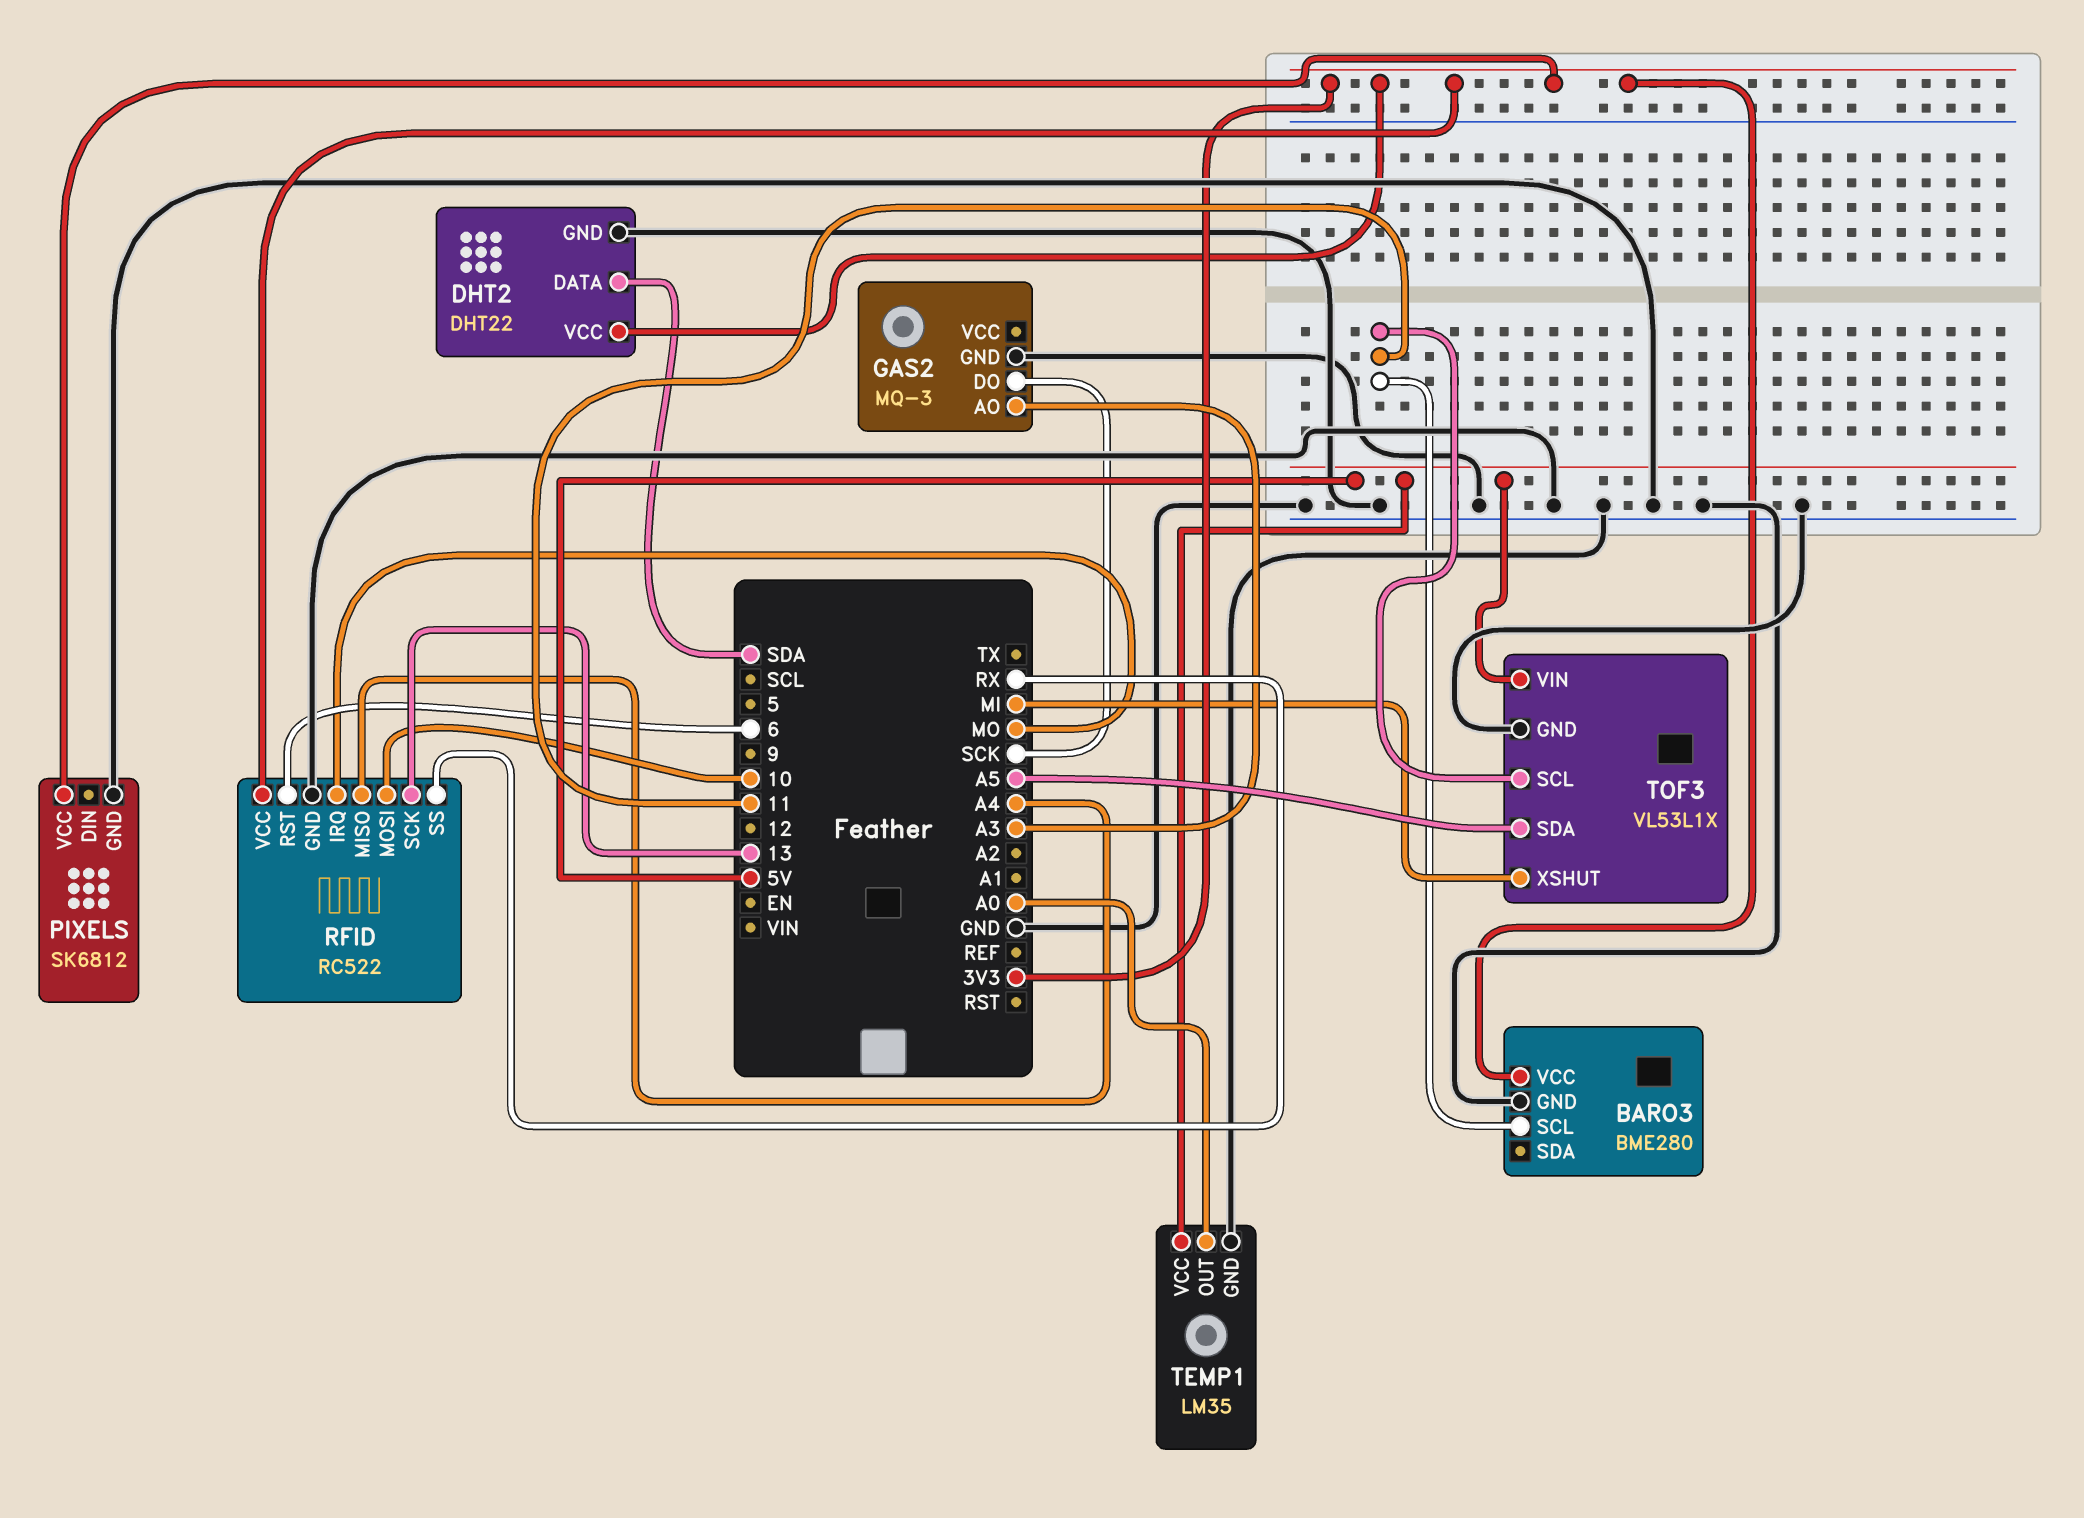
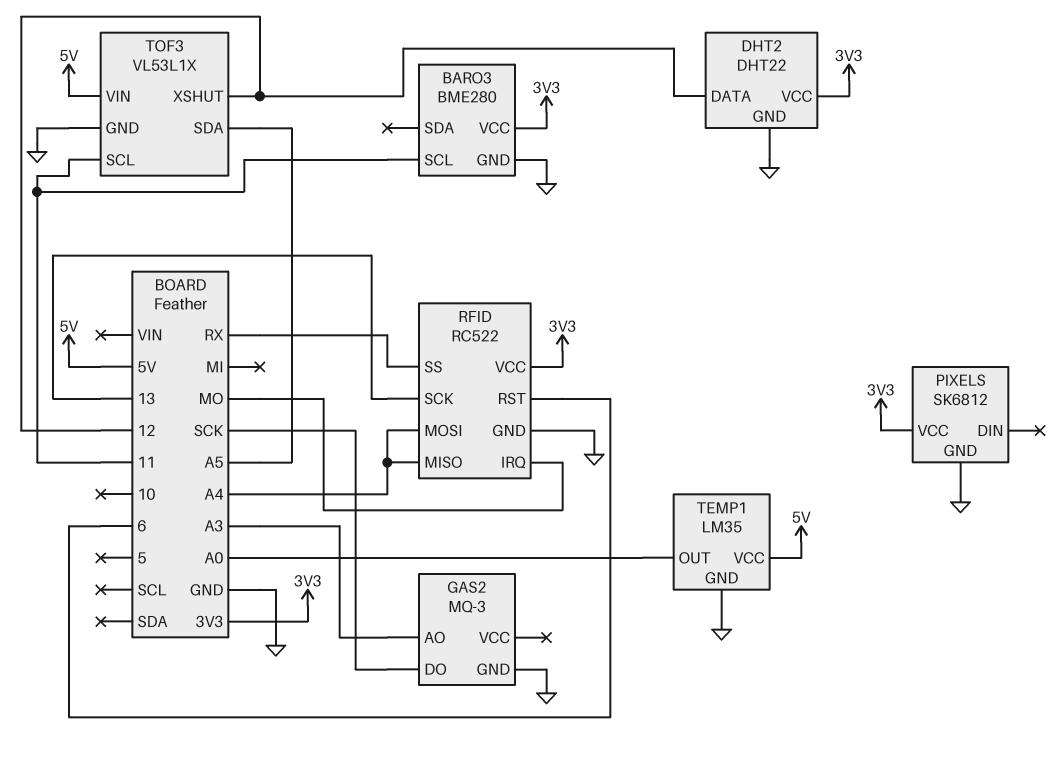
DHT2 pin DATA: SDA -> 12
RFID pin MOSI: 10 -> A4
TOF3 pin XSHUT: MI -> 12

